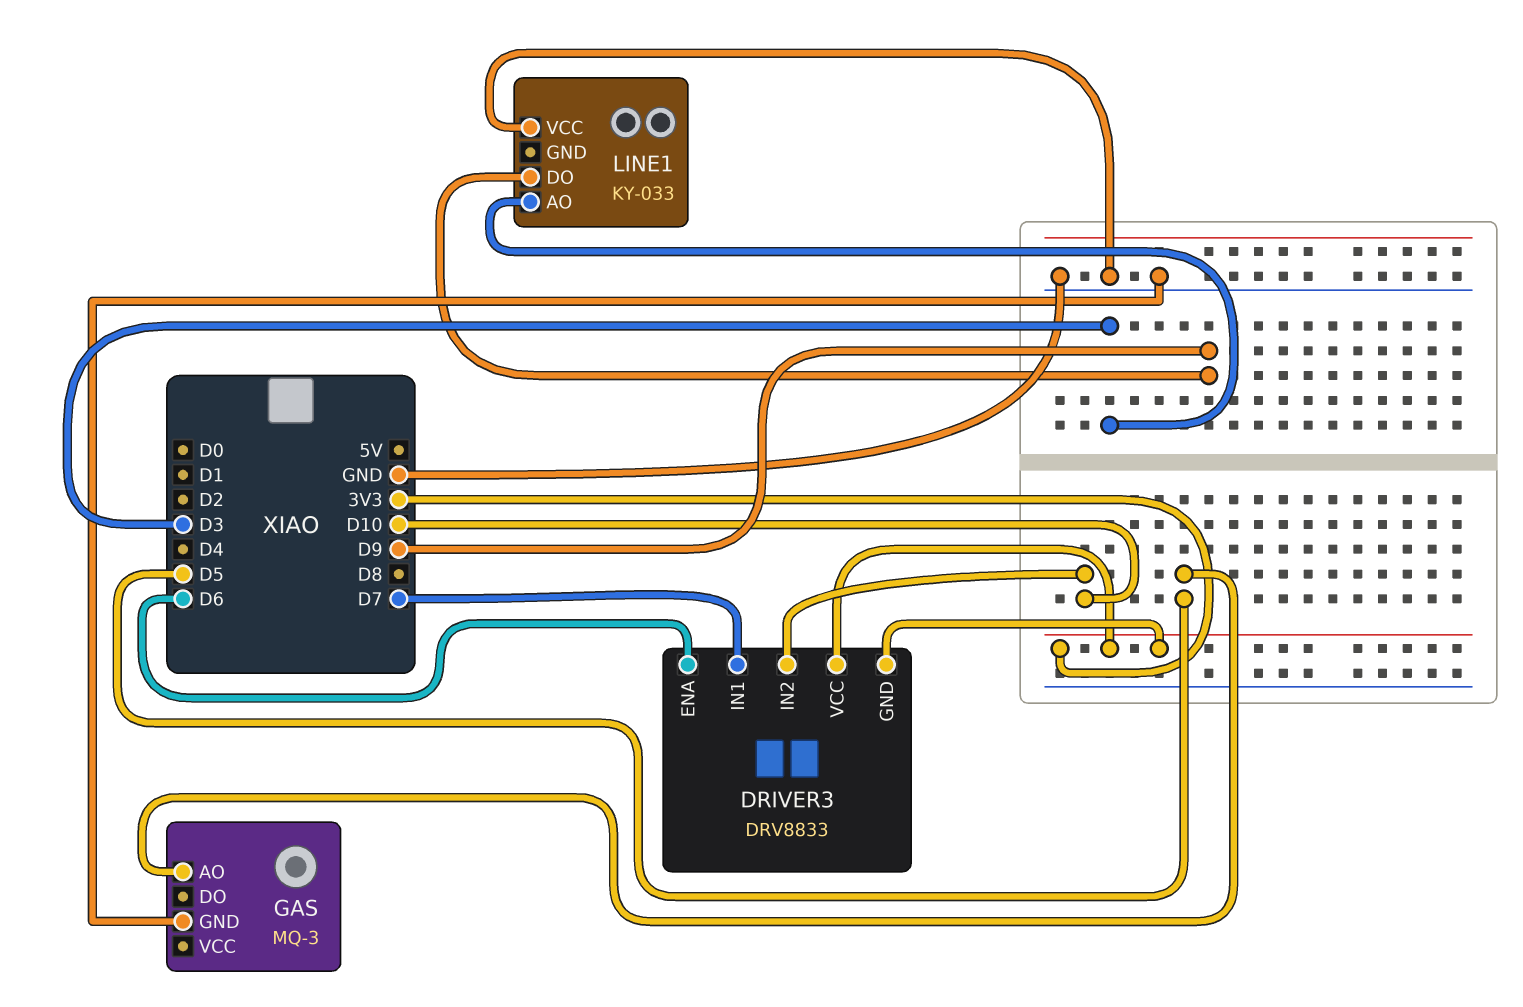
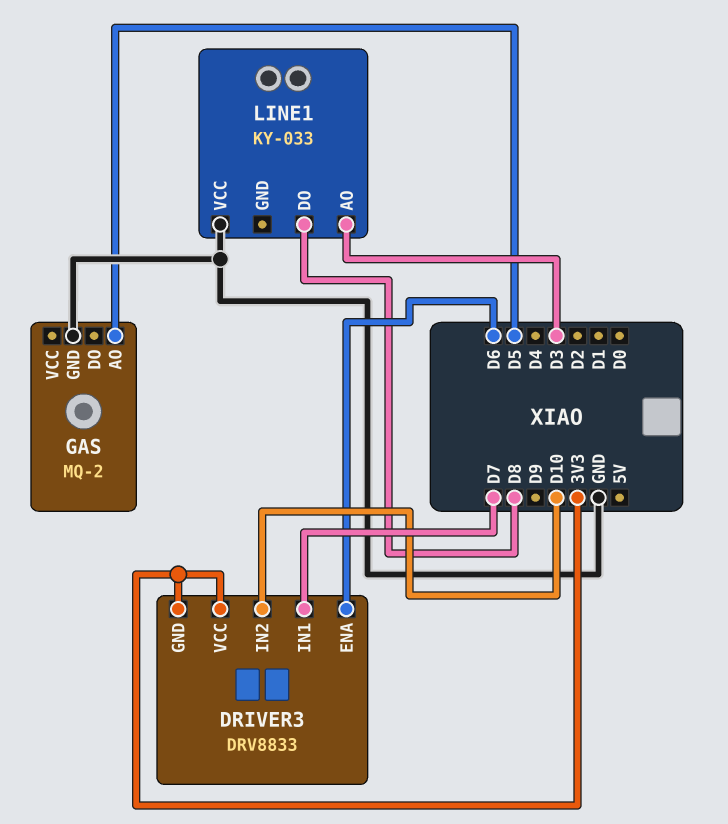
GAS: MQ-3 -> MQ-2
LINE1 pin DO: D9 -> D8

